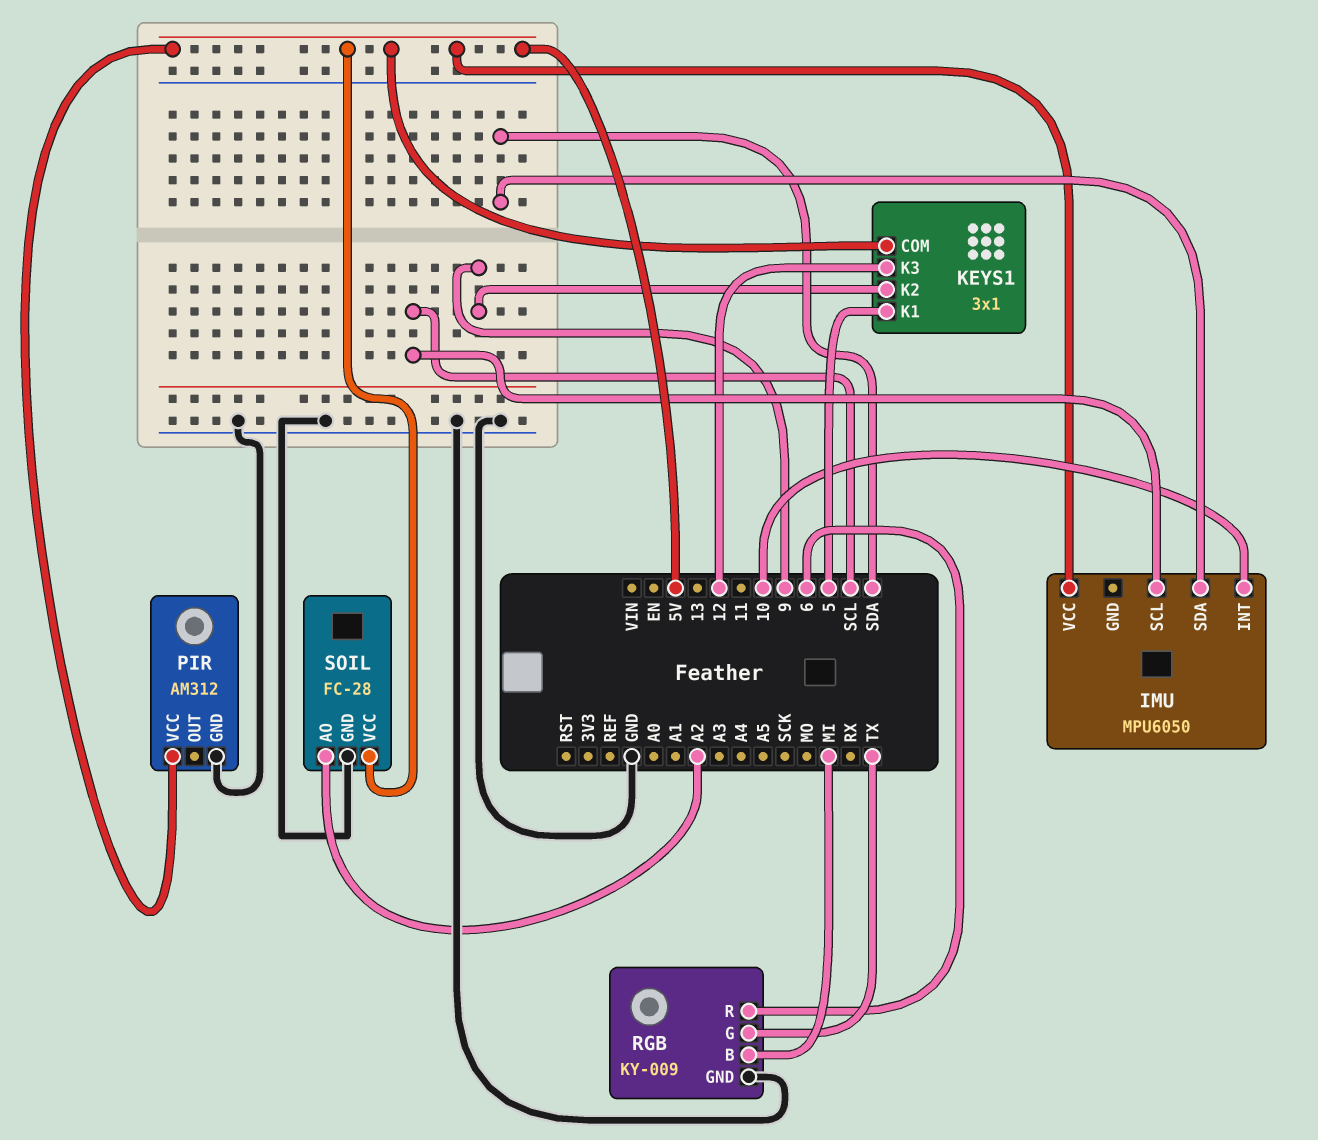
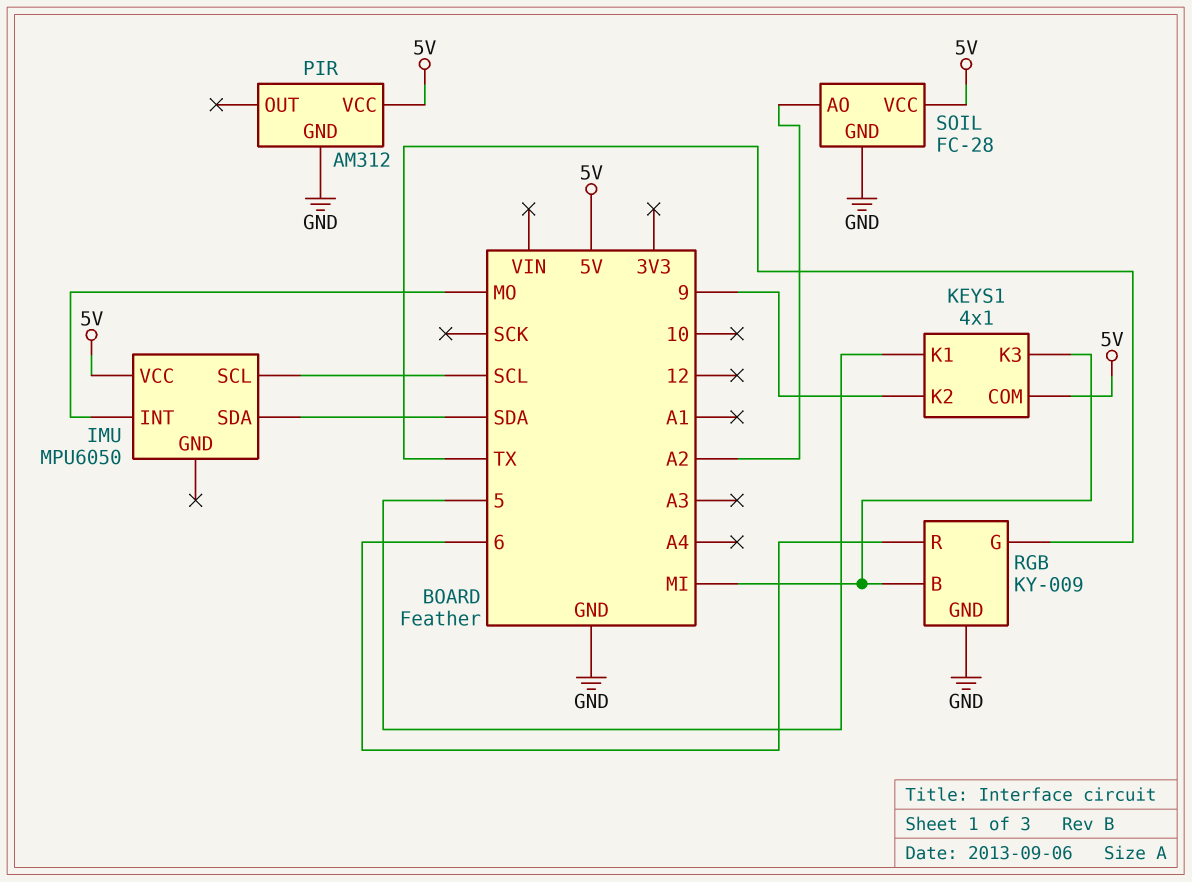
IMU pin INT: 10 -> MO
KEYS1: 3x1 -> 4x1
KEYS1 pin K3: 12 -> MI

